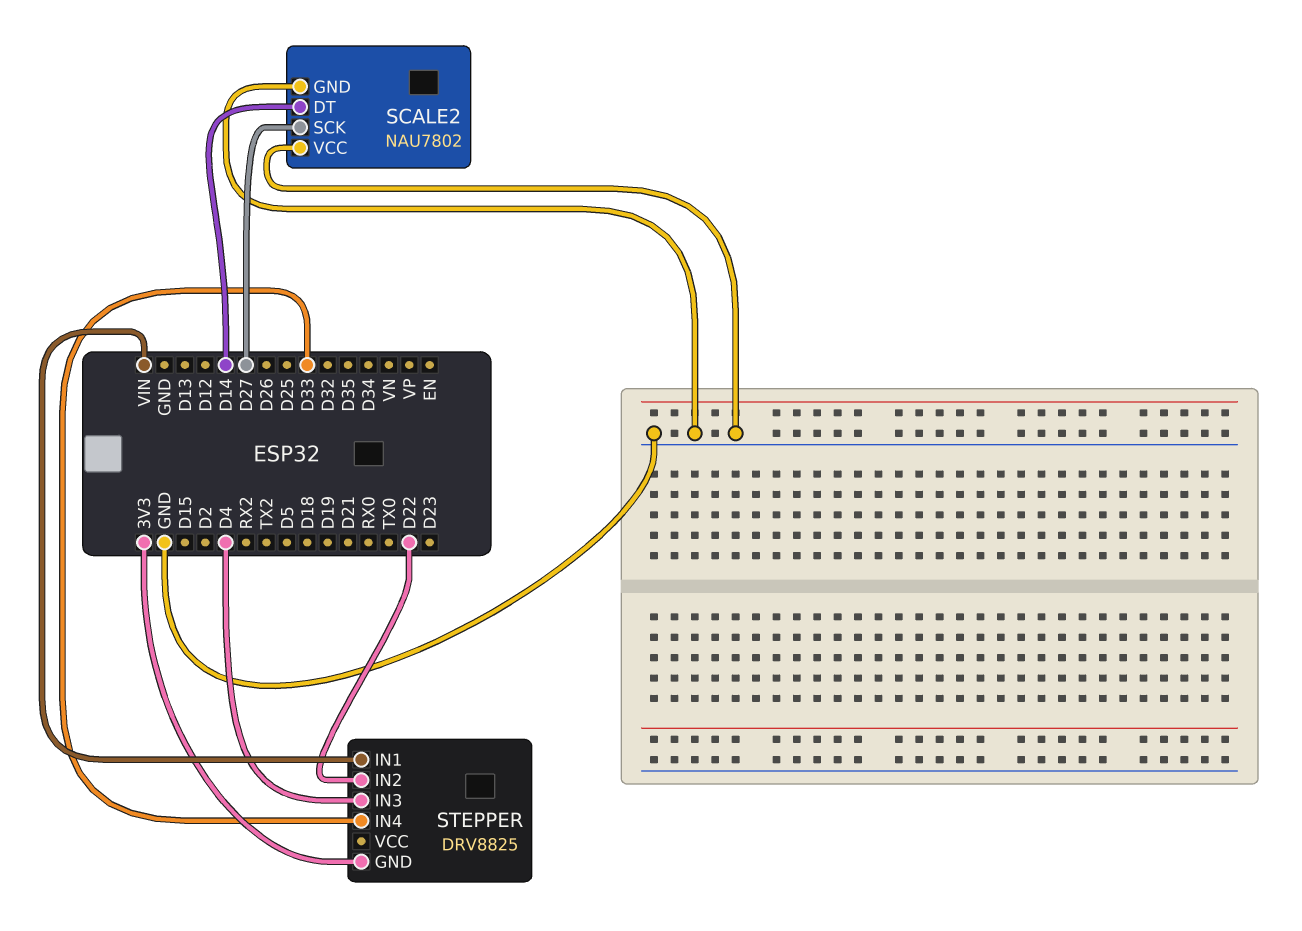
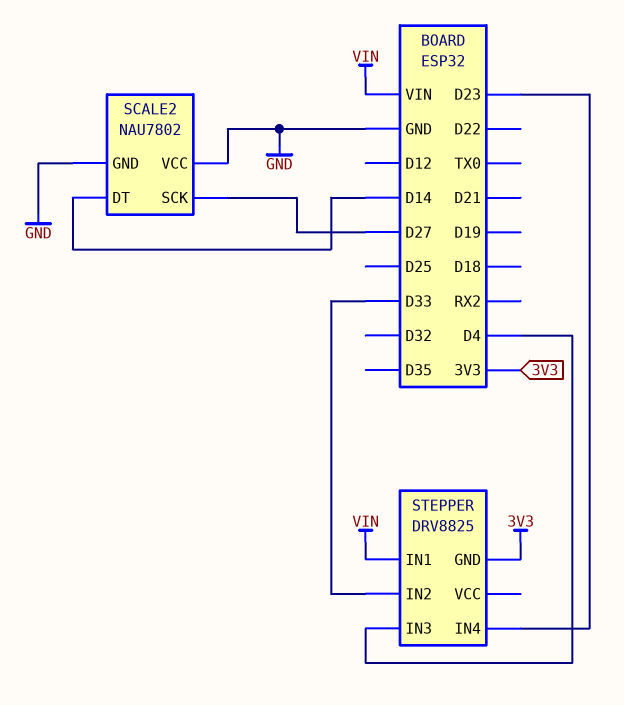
STEPPER pin IN2: D22 -> D33
STEPPER pin IN4: D33 -> D23

